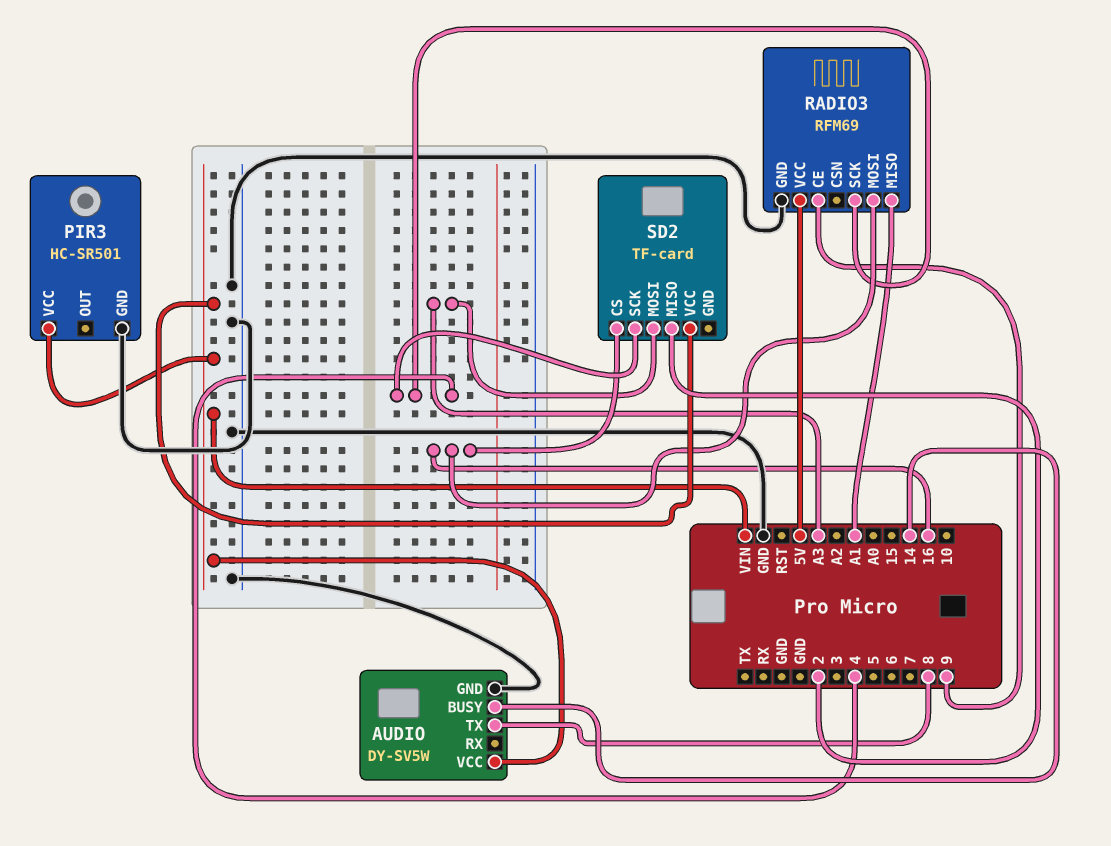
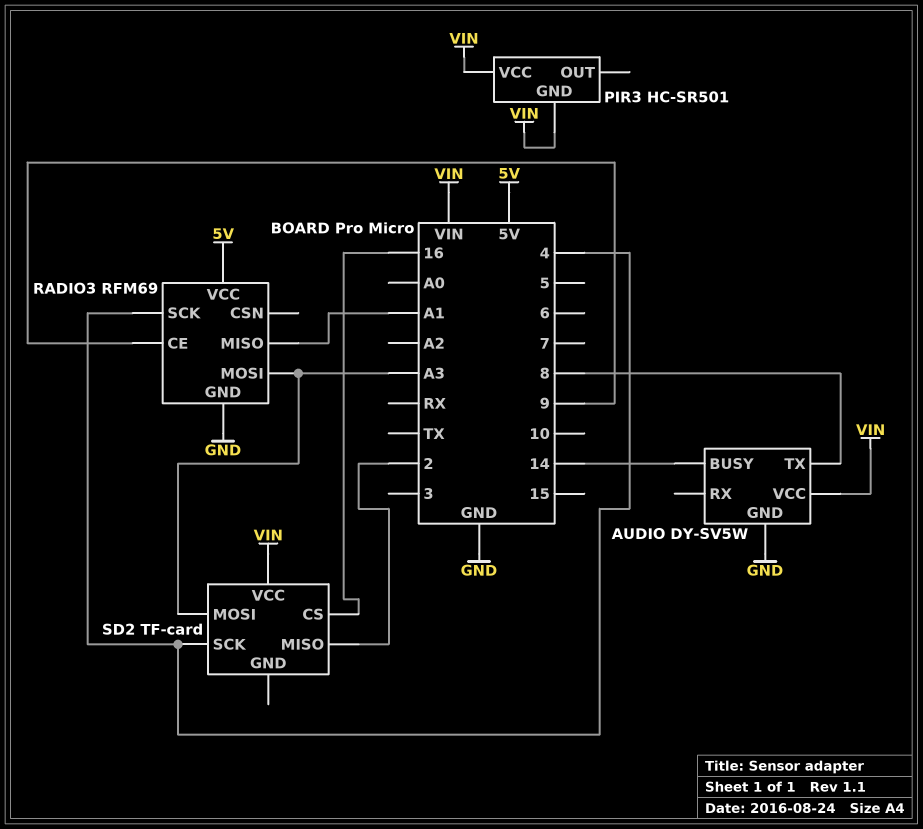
PIR3 pin GND: GND -> VIN
RADIO3 pin MOSI: 16 -> A3

